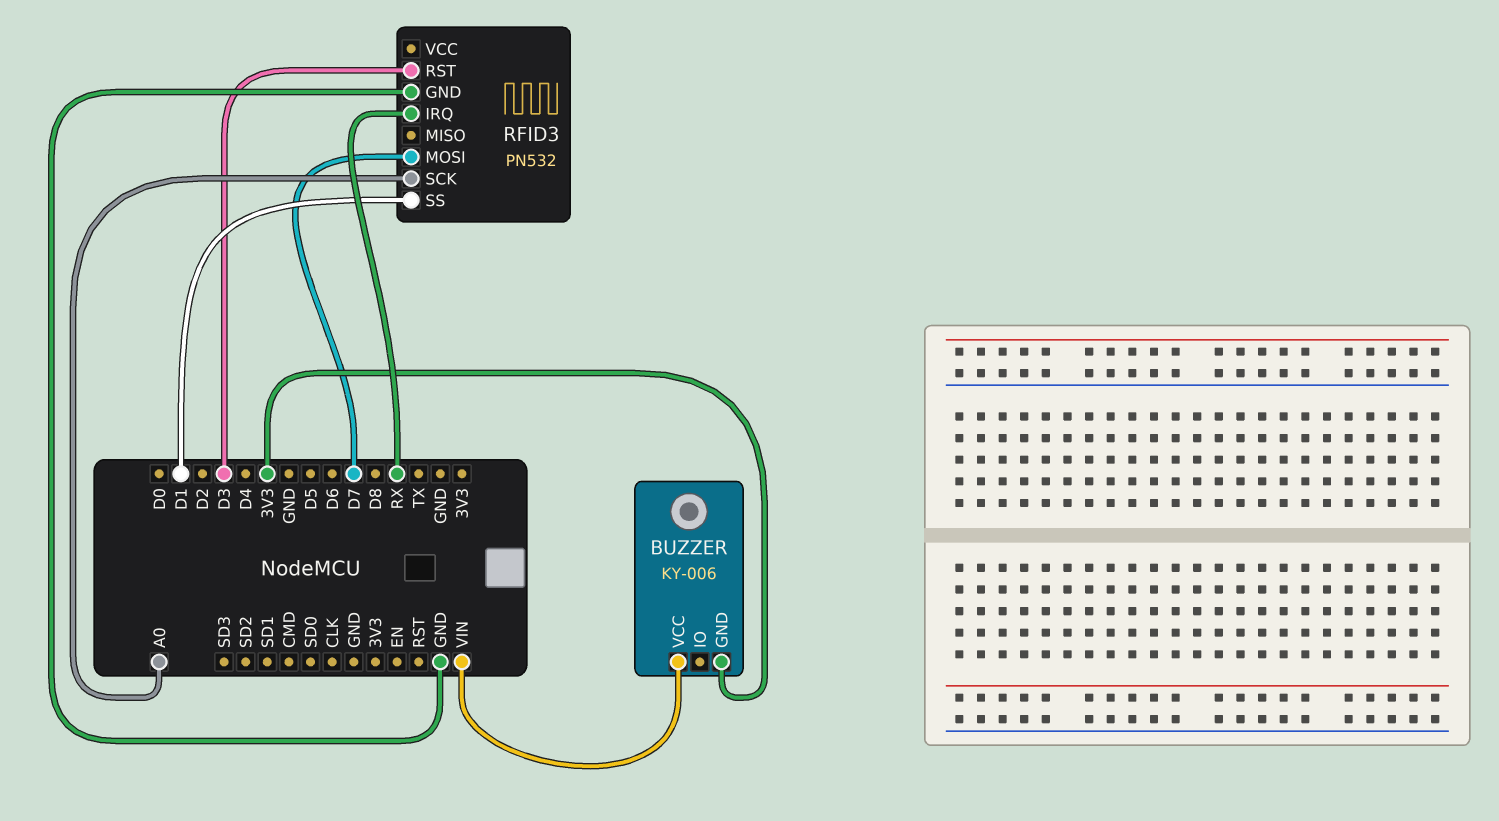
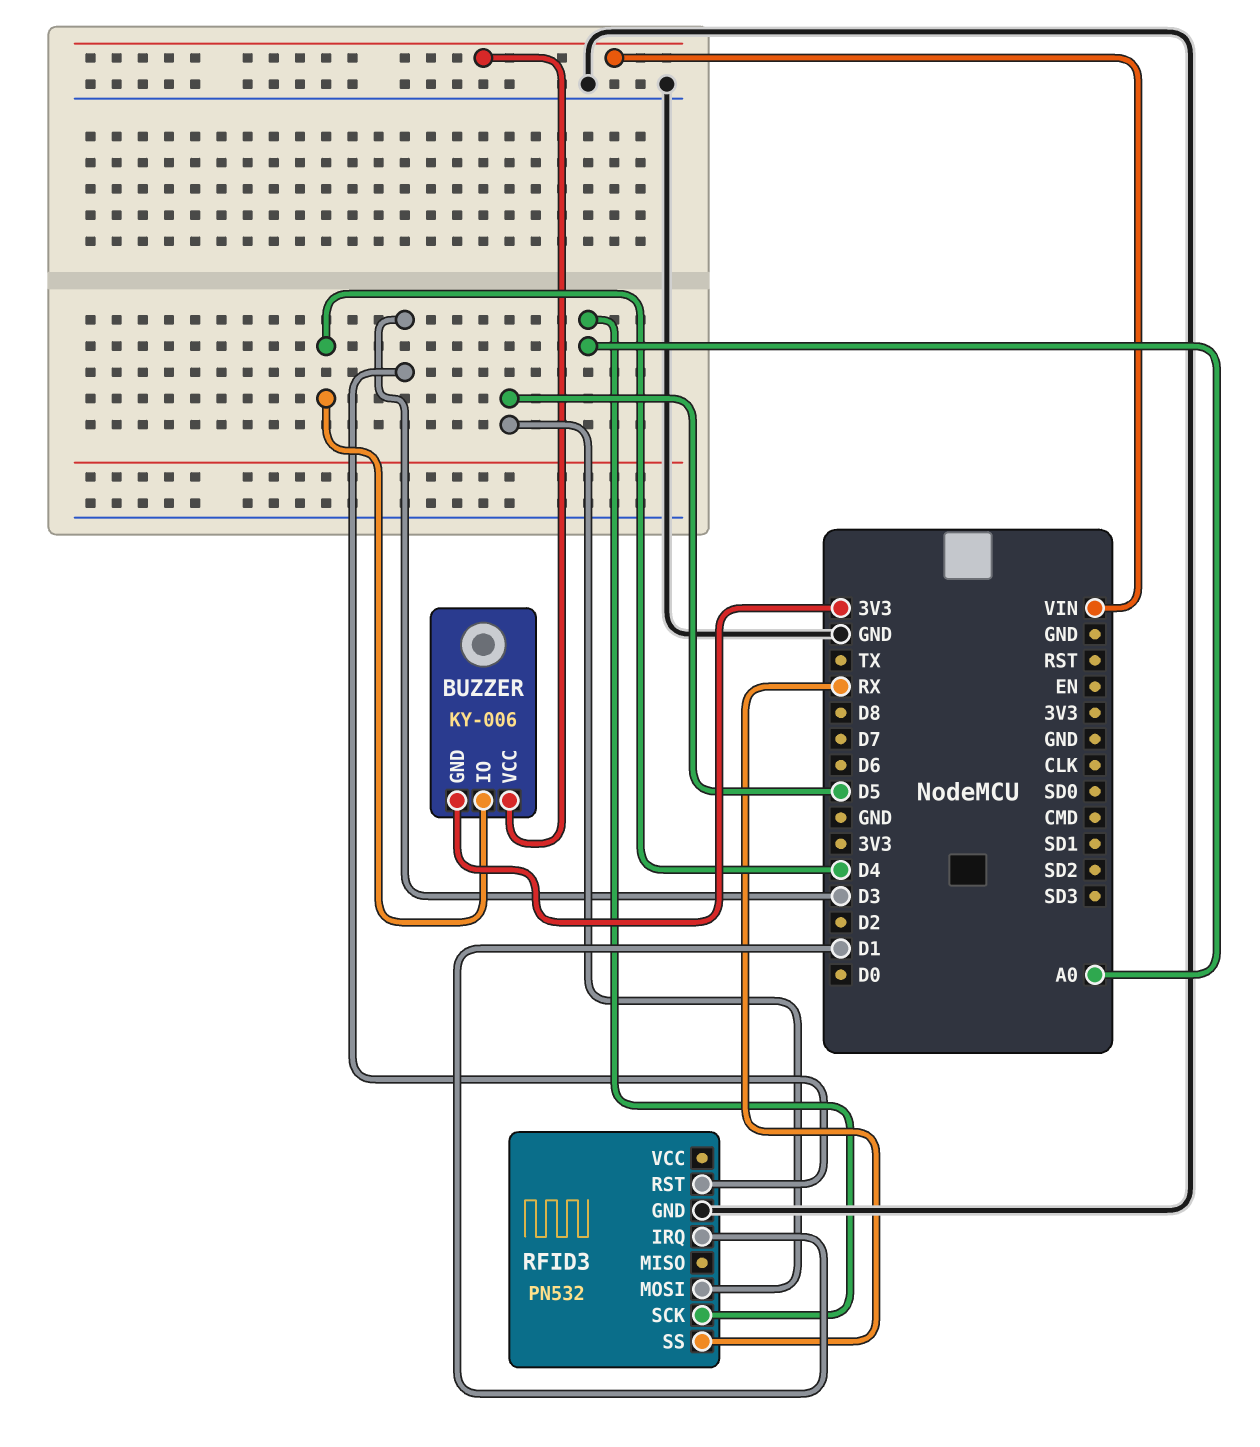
BUZZER pin IO: none -> D4
RFID3 pin IRQ: RX -> D1
RFID3 pin MOSI: D7 -> D5
RFID3 pin SS: D1 -> RX

